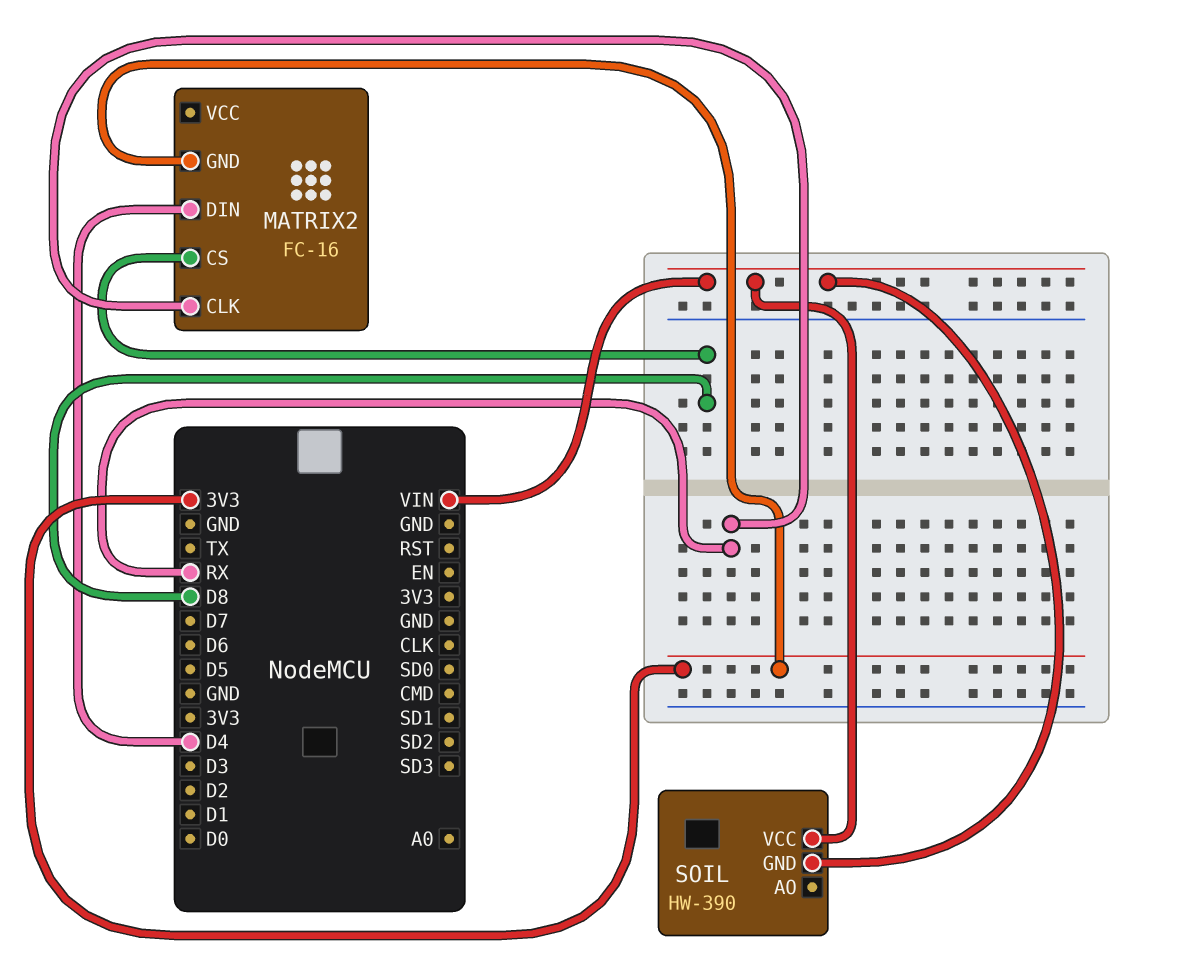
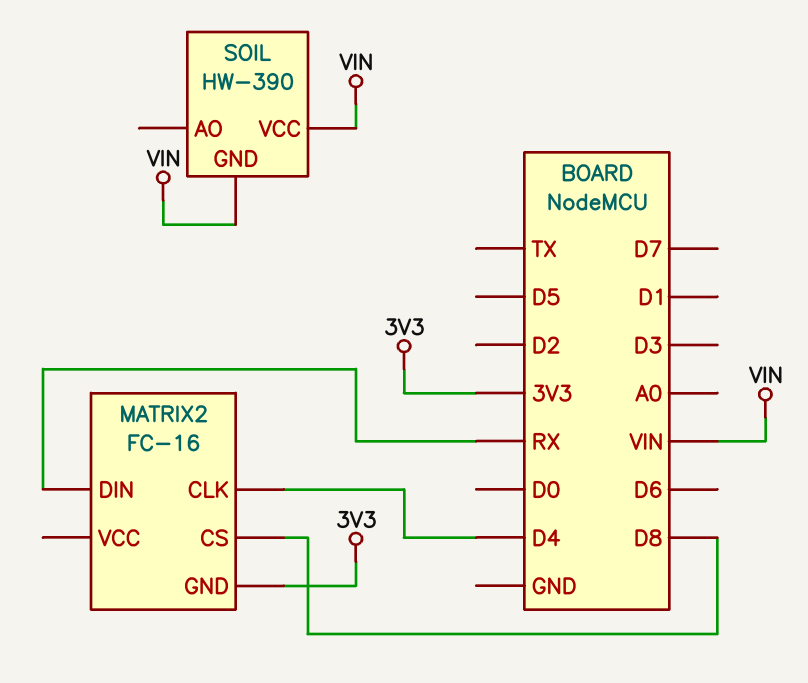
MATRIX2 pin CLK: RX -> D4
MATRIX2 pin DIN: D4 -> RX

